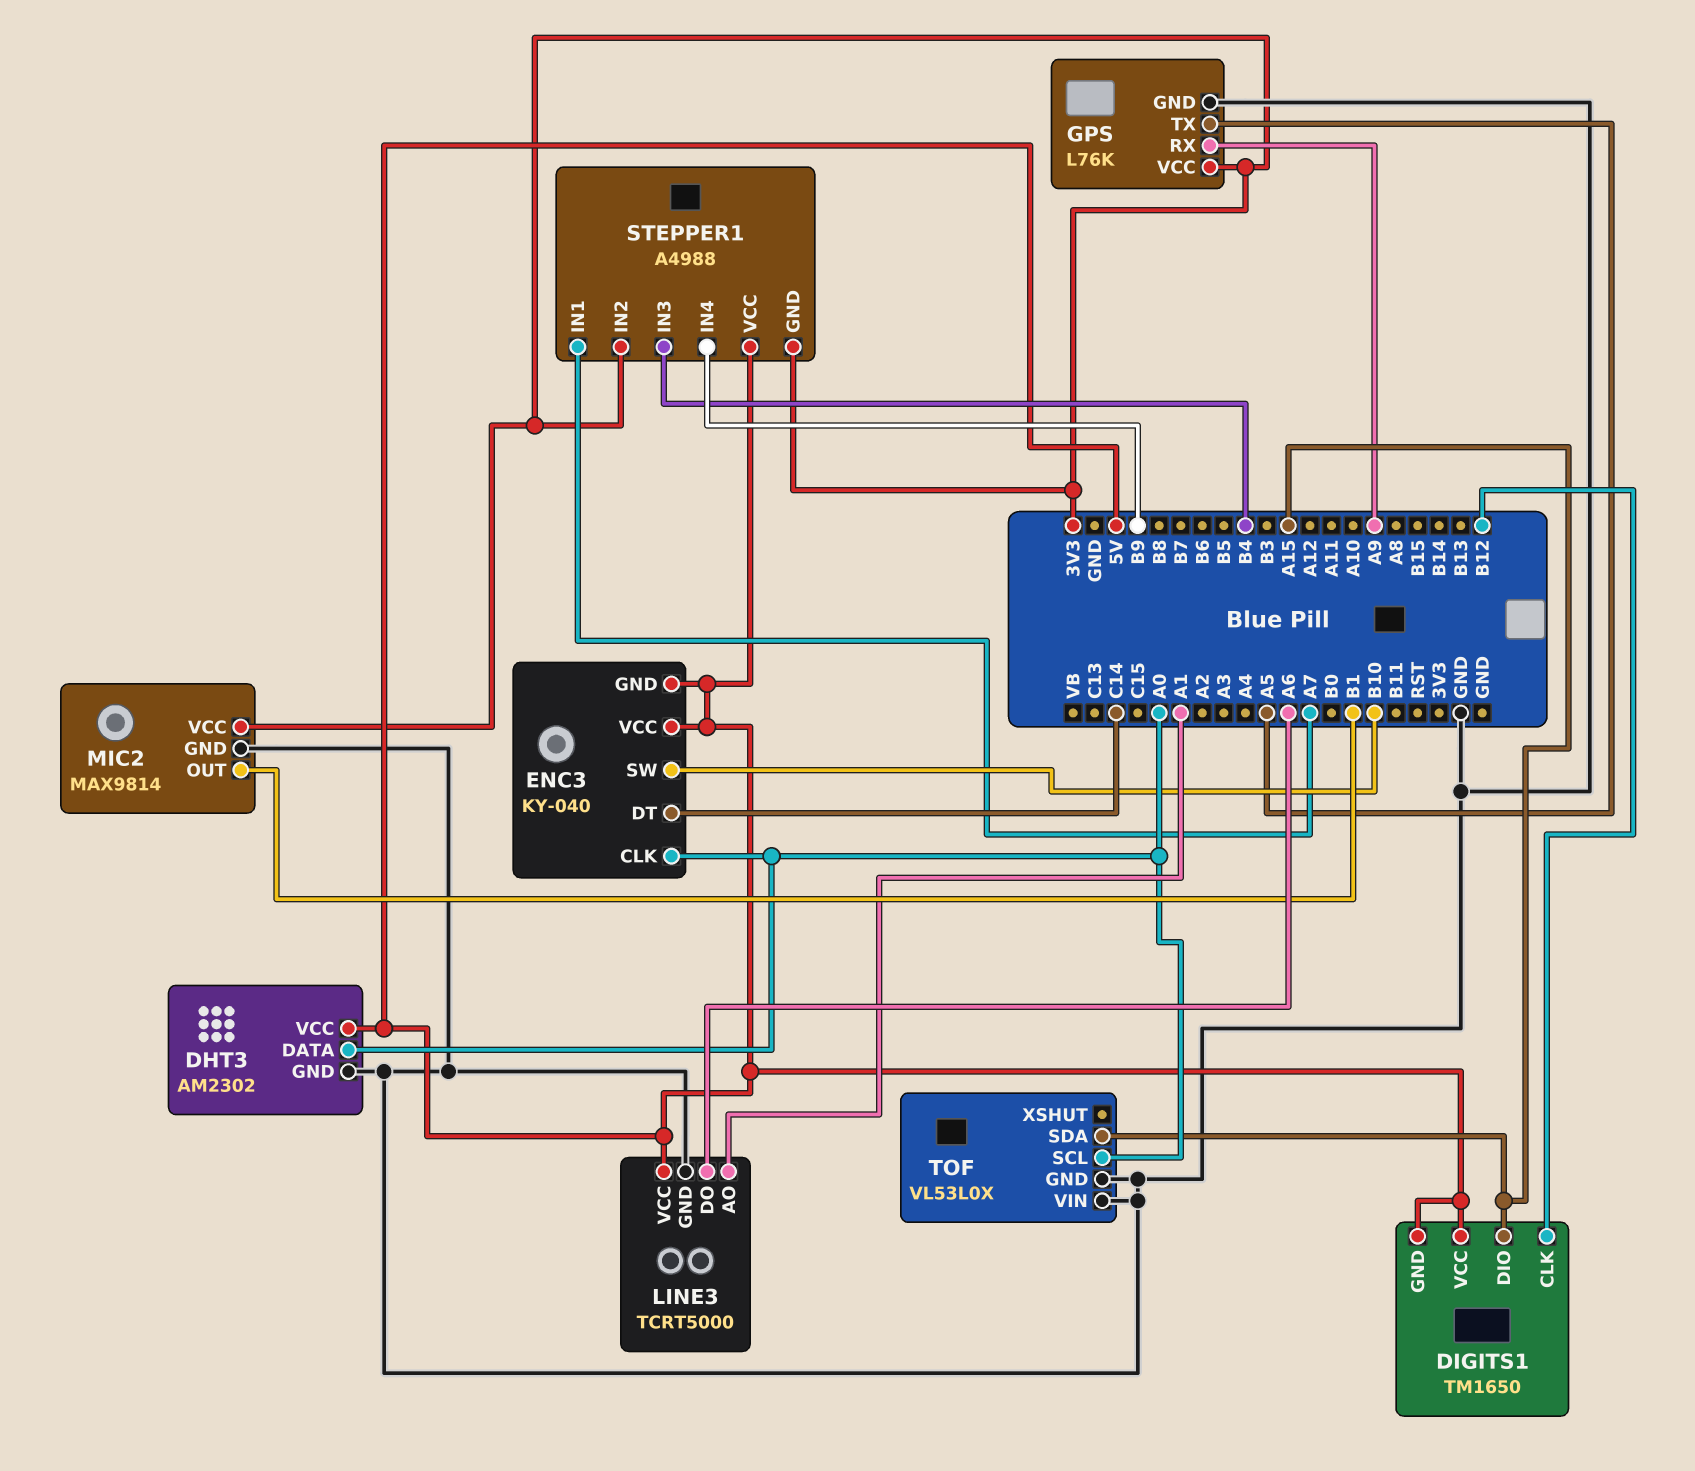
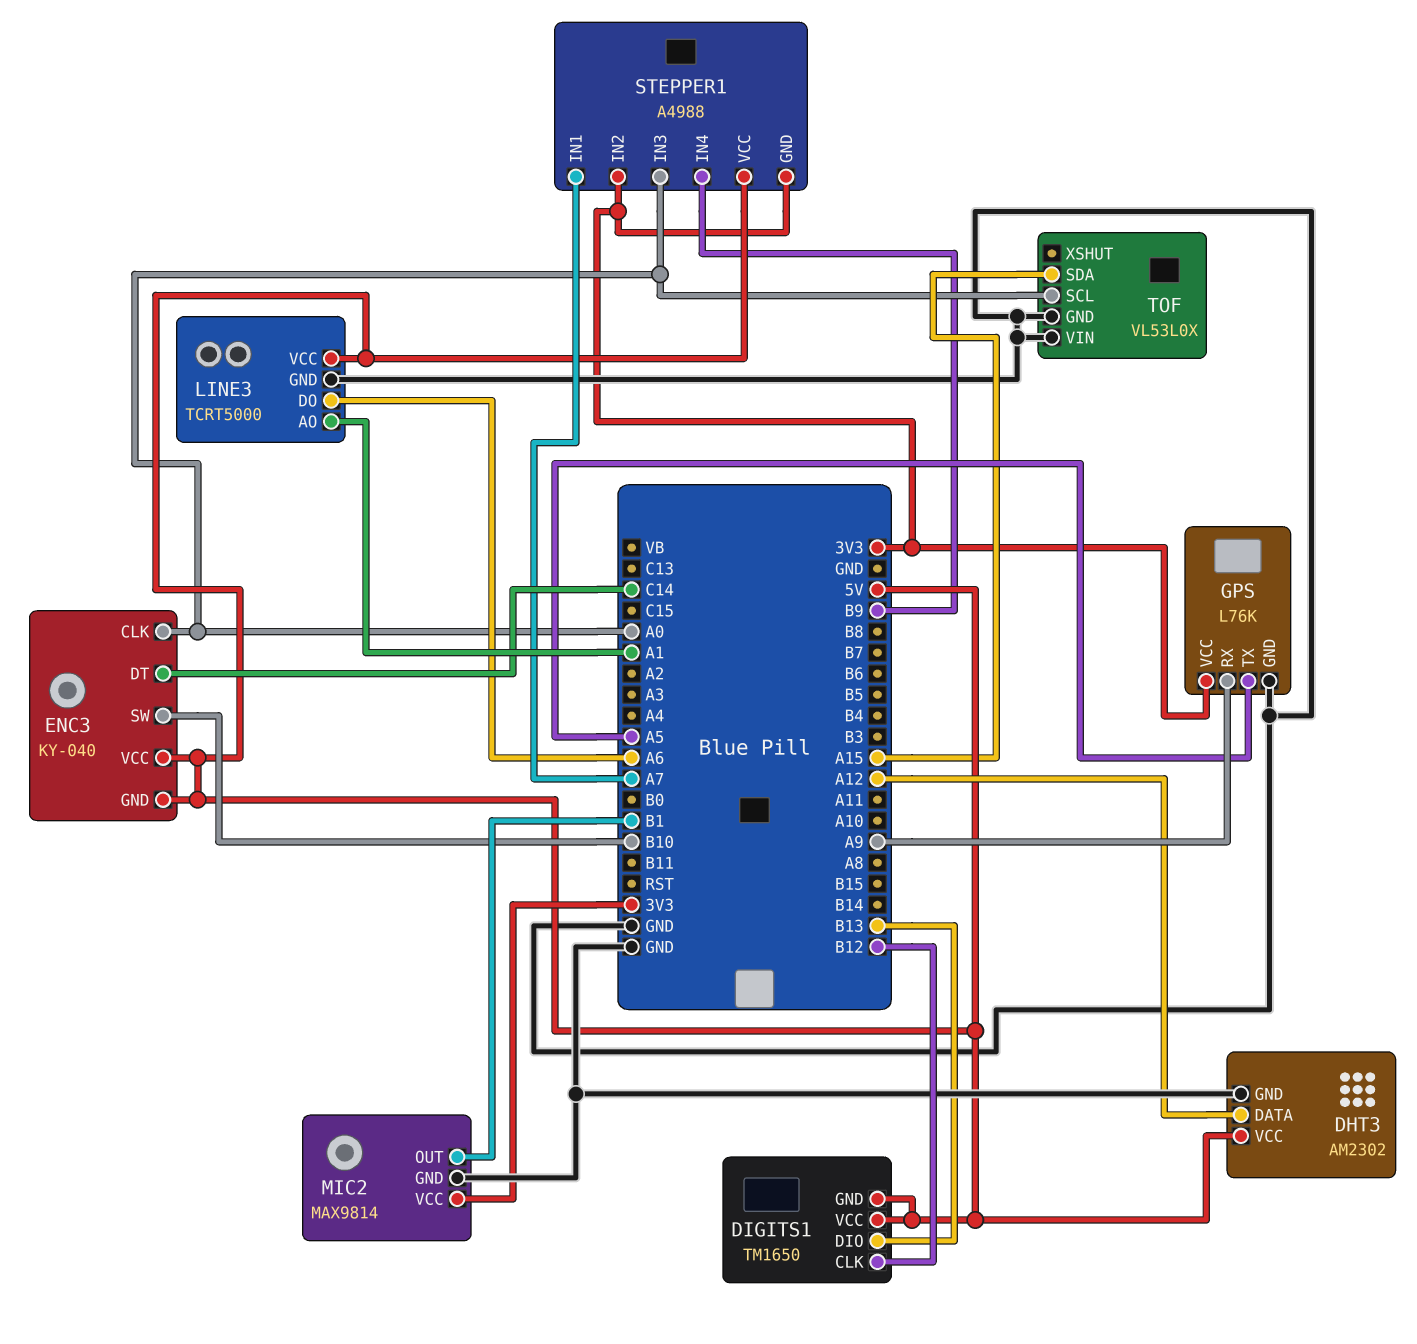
DHT3 pin DATA: A0 -> A12
DIGITS1 pin DIO: A15 -> B13
STEPPER1 pin IN3: B4 -> A0

